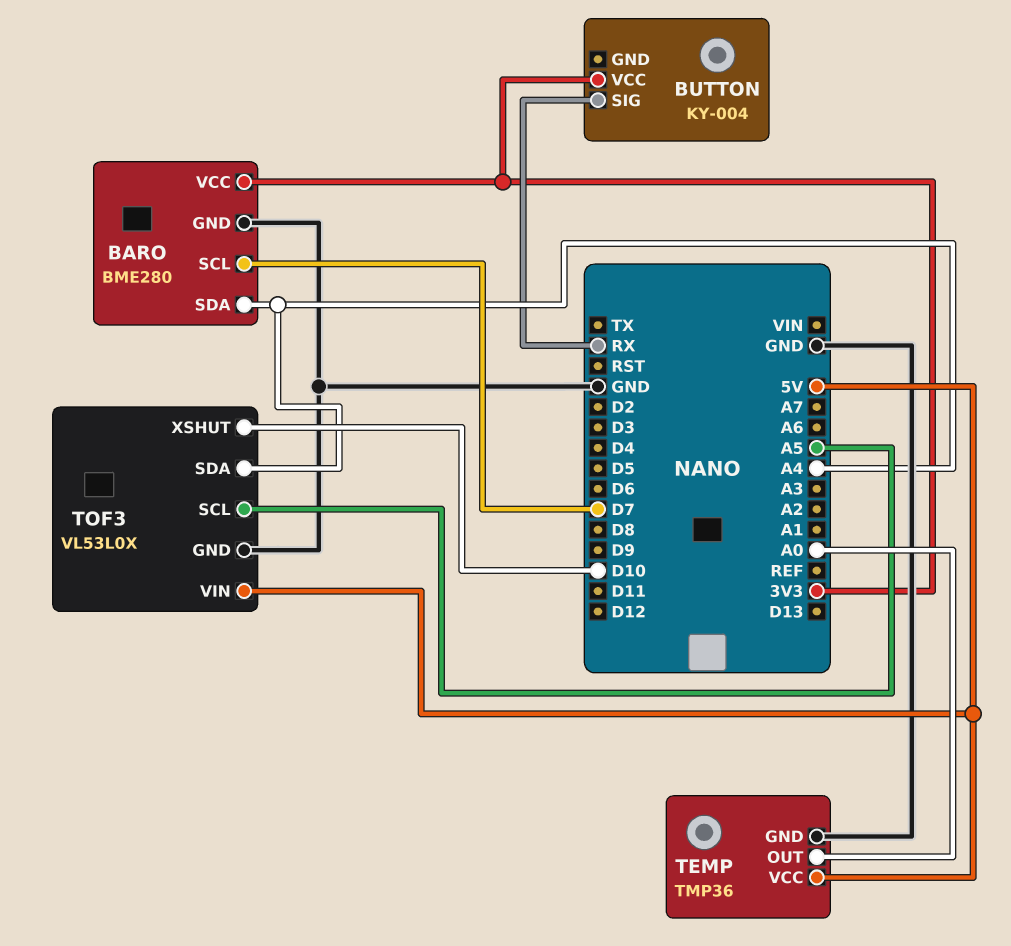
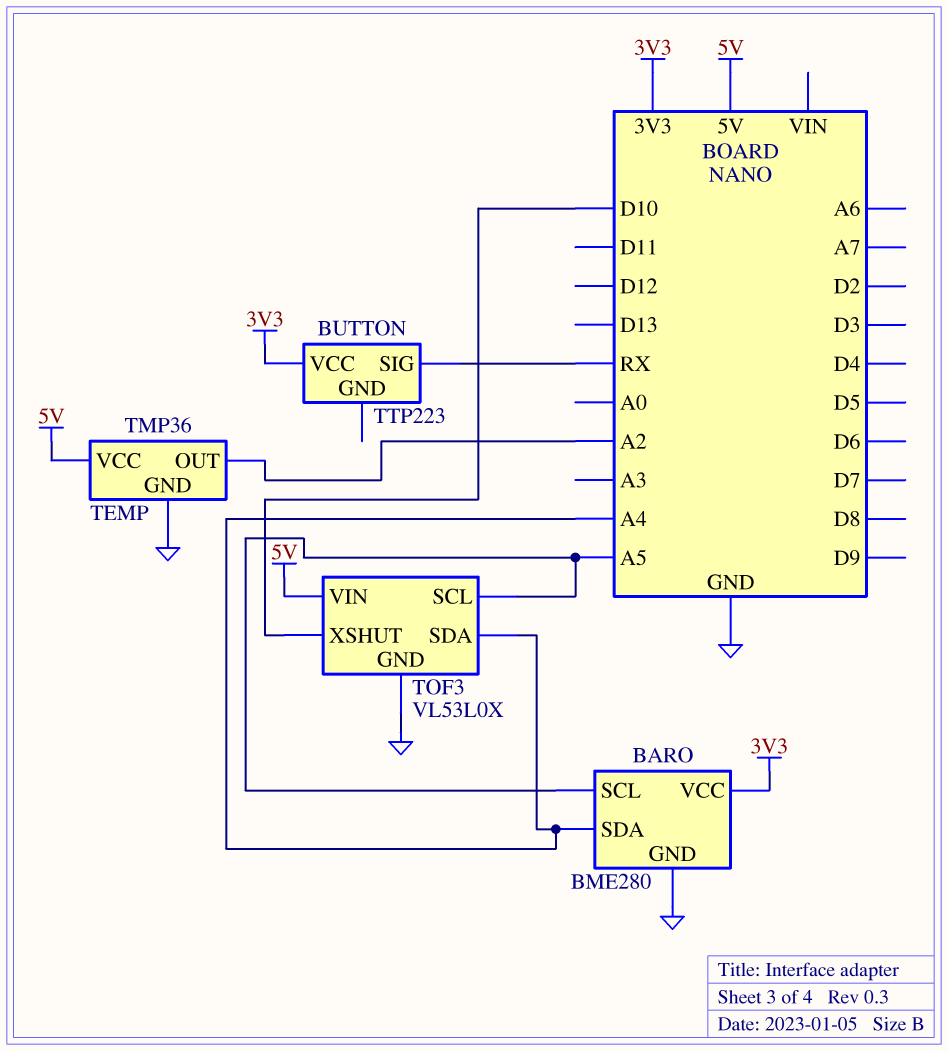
BARO pin SCL: D7 -> A5
BUTTON: KY-004 -> TTP223
TEMP pin OUT: A0 -> A2

